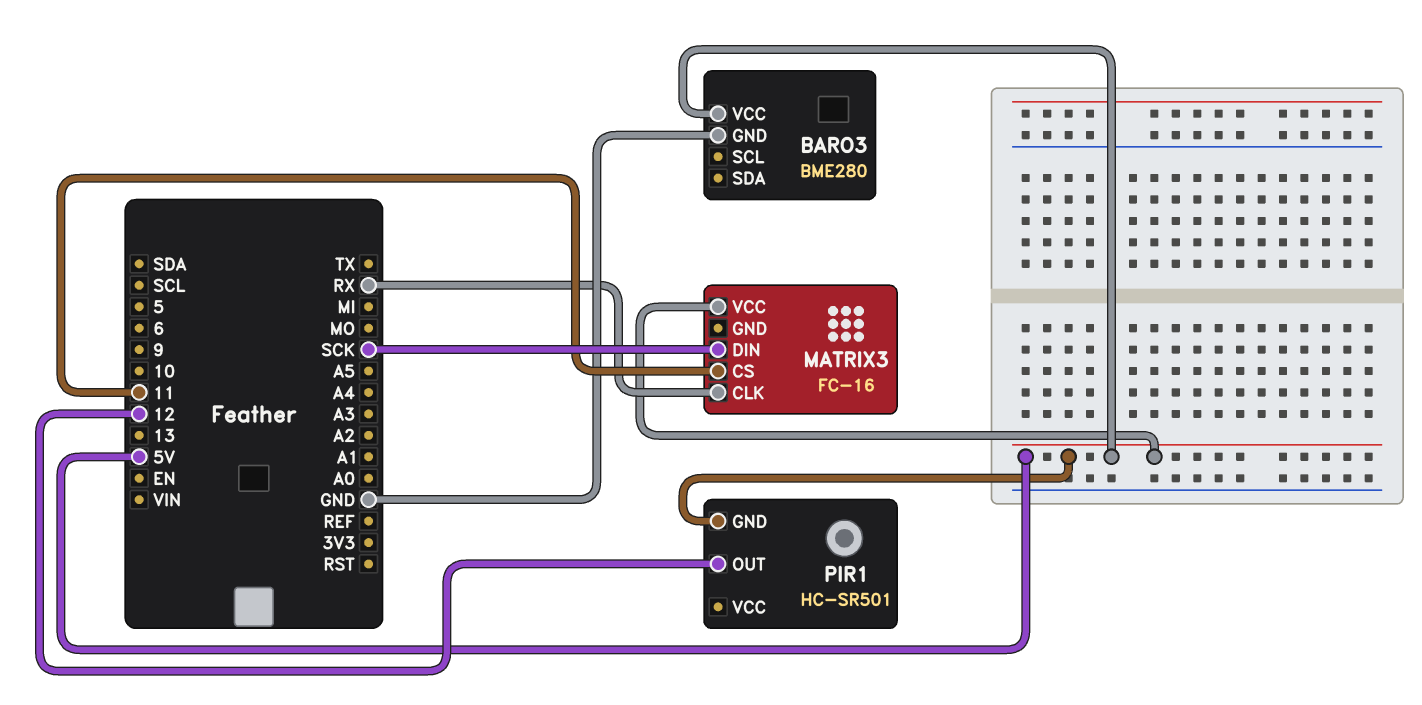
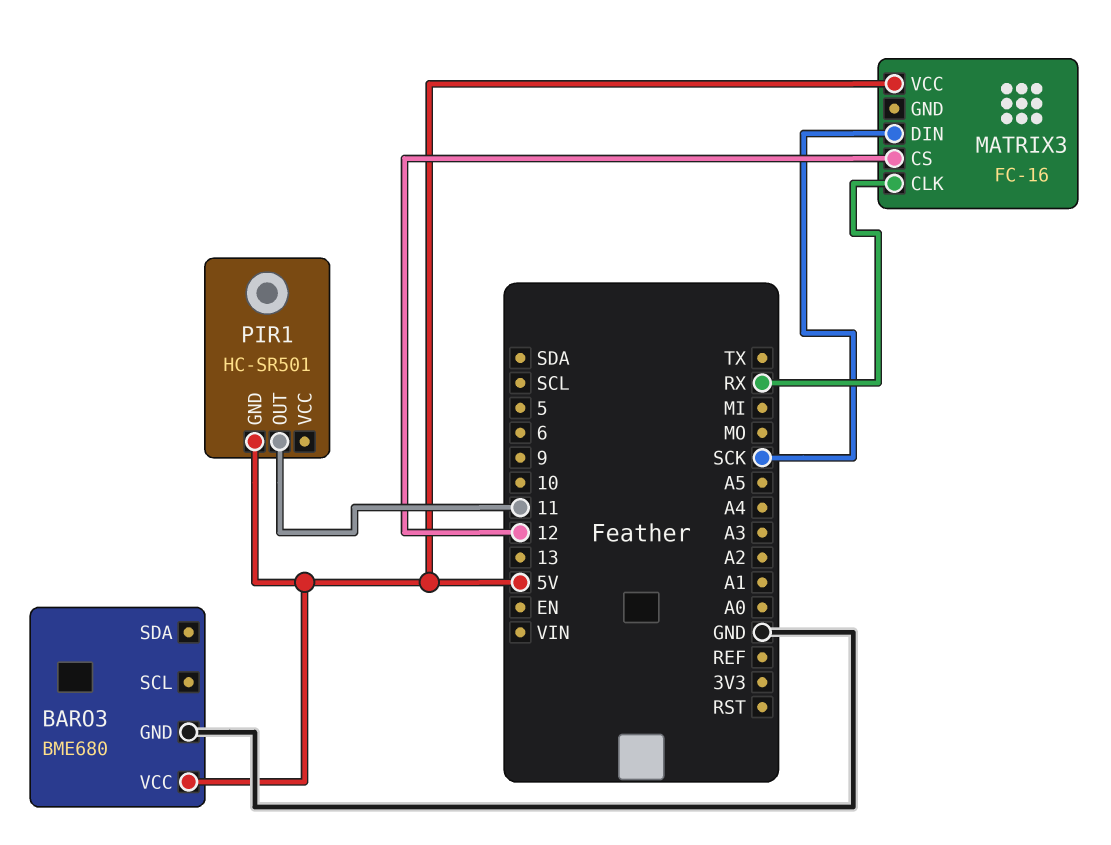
BARO3: BME280 -> BME680
MATRIX3 pin CS: 11 -> 12
PIR1 pin OUT: 12 -> 11

